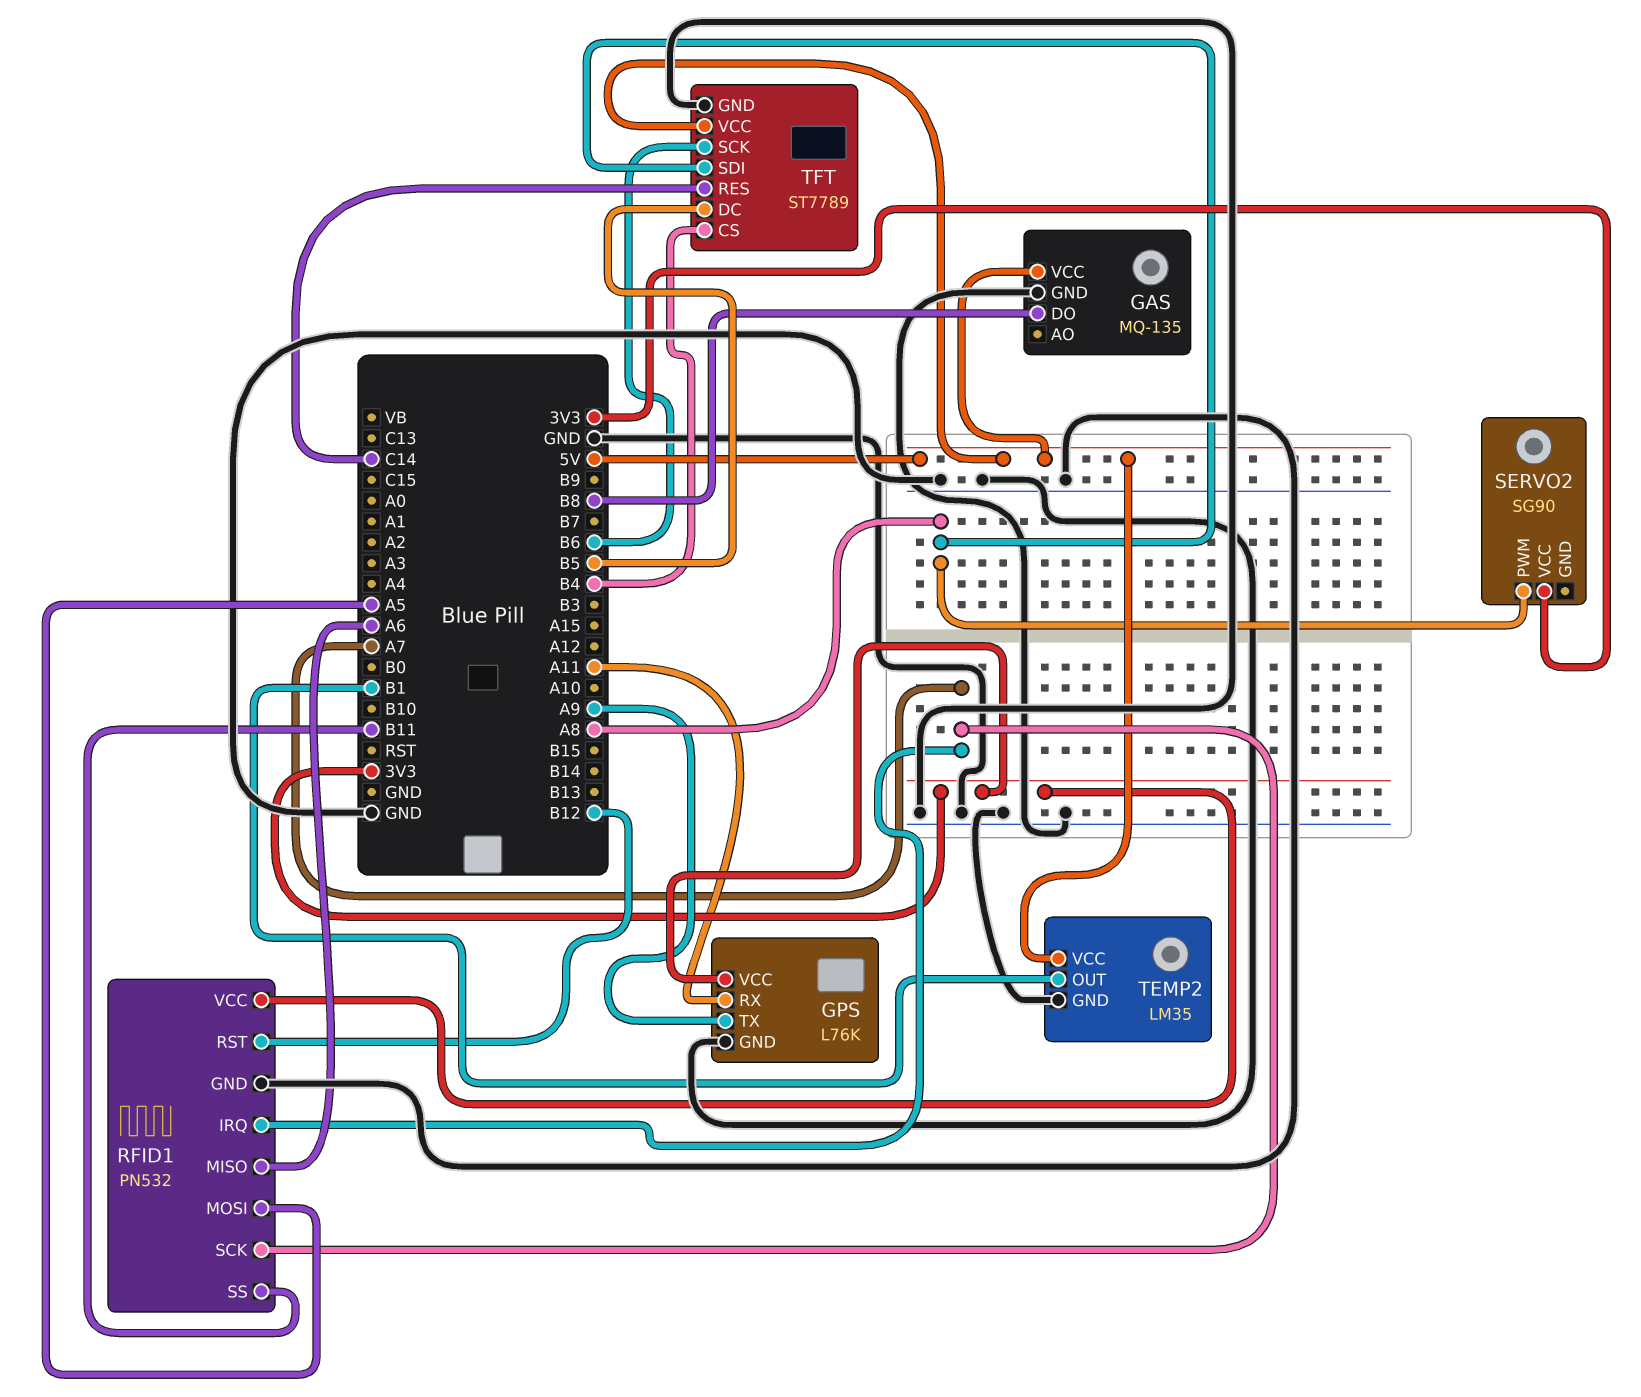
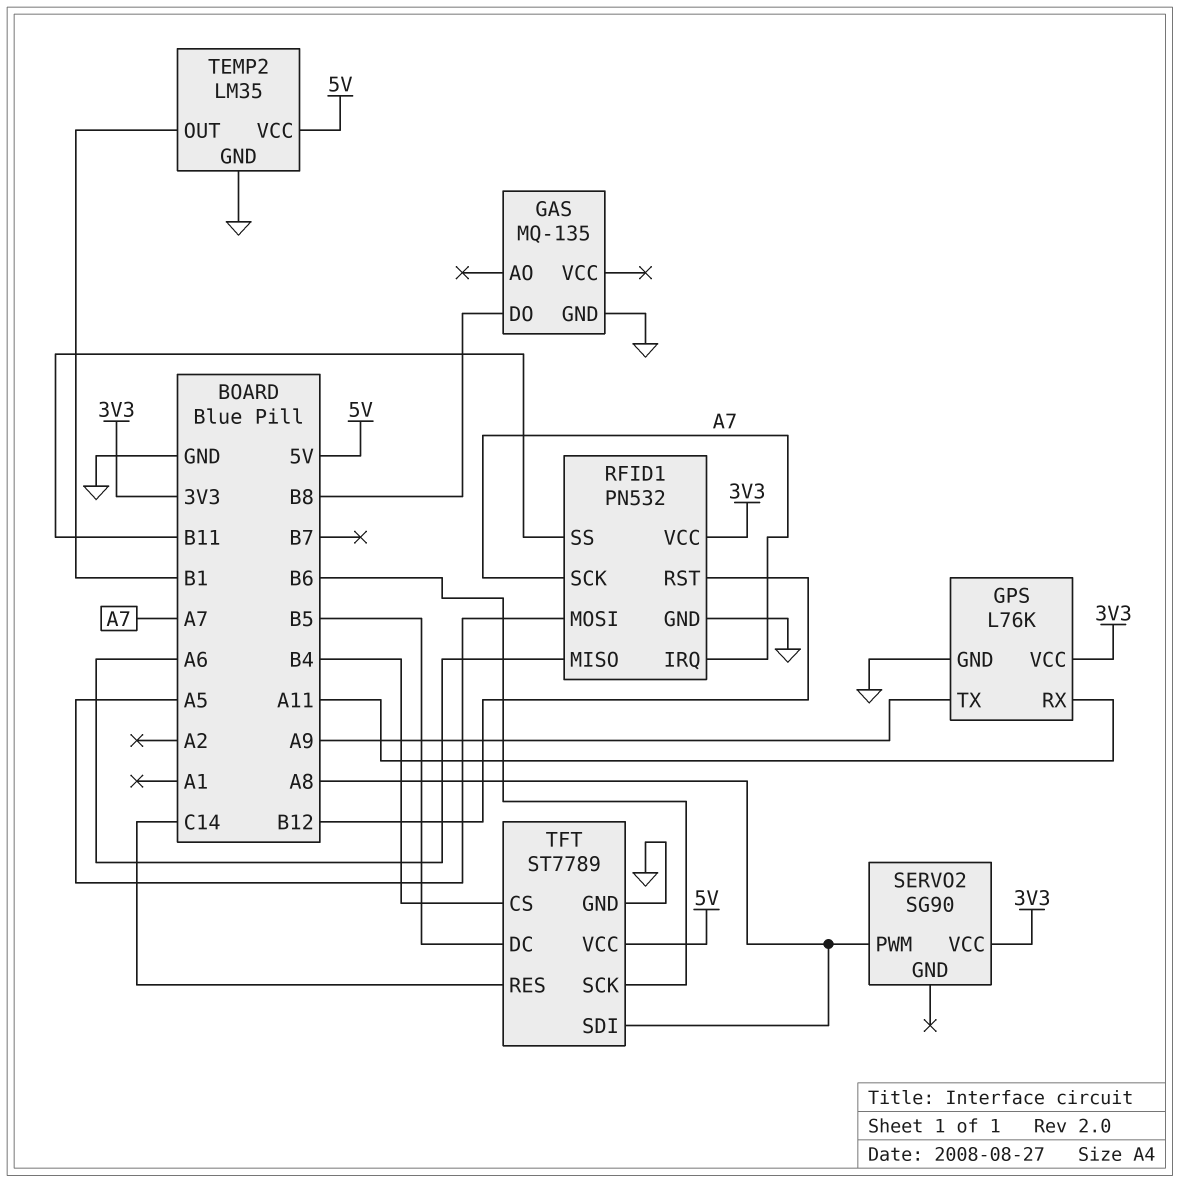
GAS pin VCC: 5V -> none

